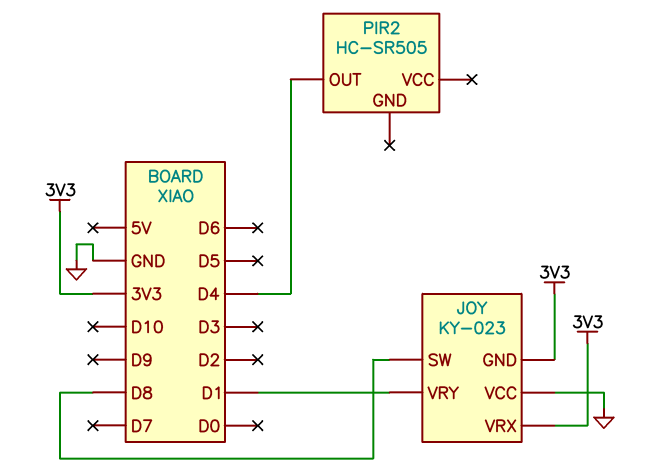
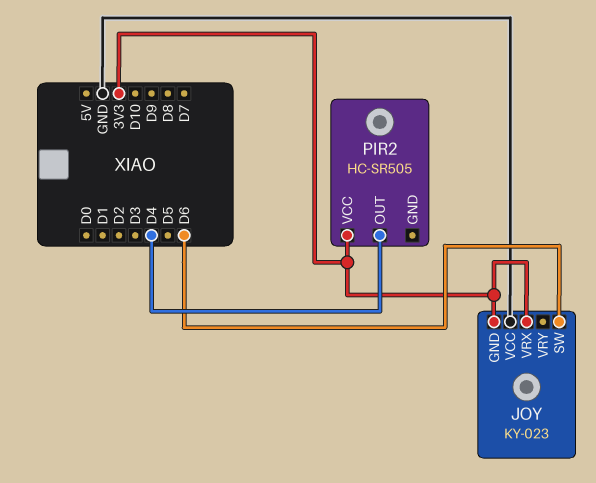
JOY pin SW: D8 -> D6
JOY pin VRY: D1 -> none
PIR2 pin VCC: none -> 3V3

